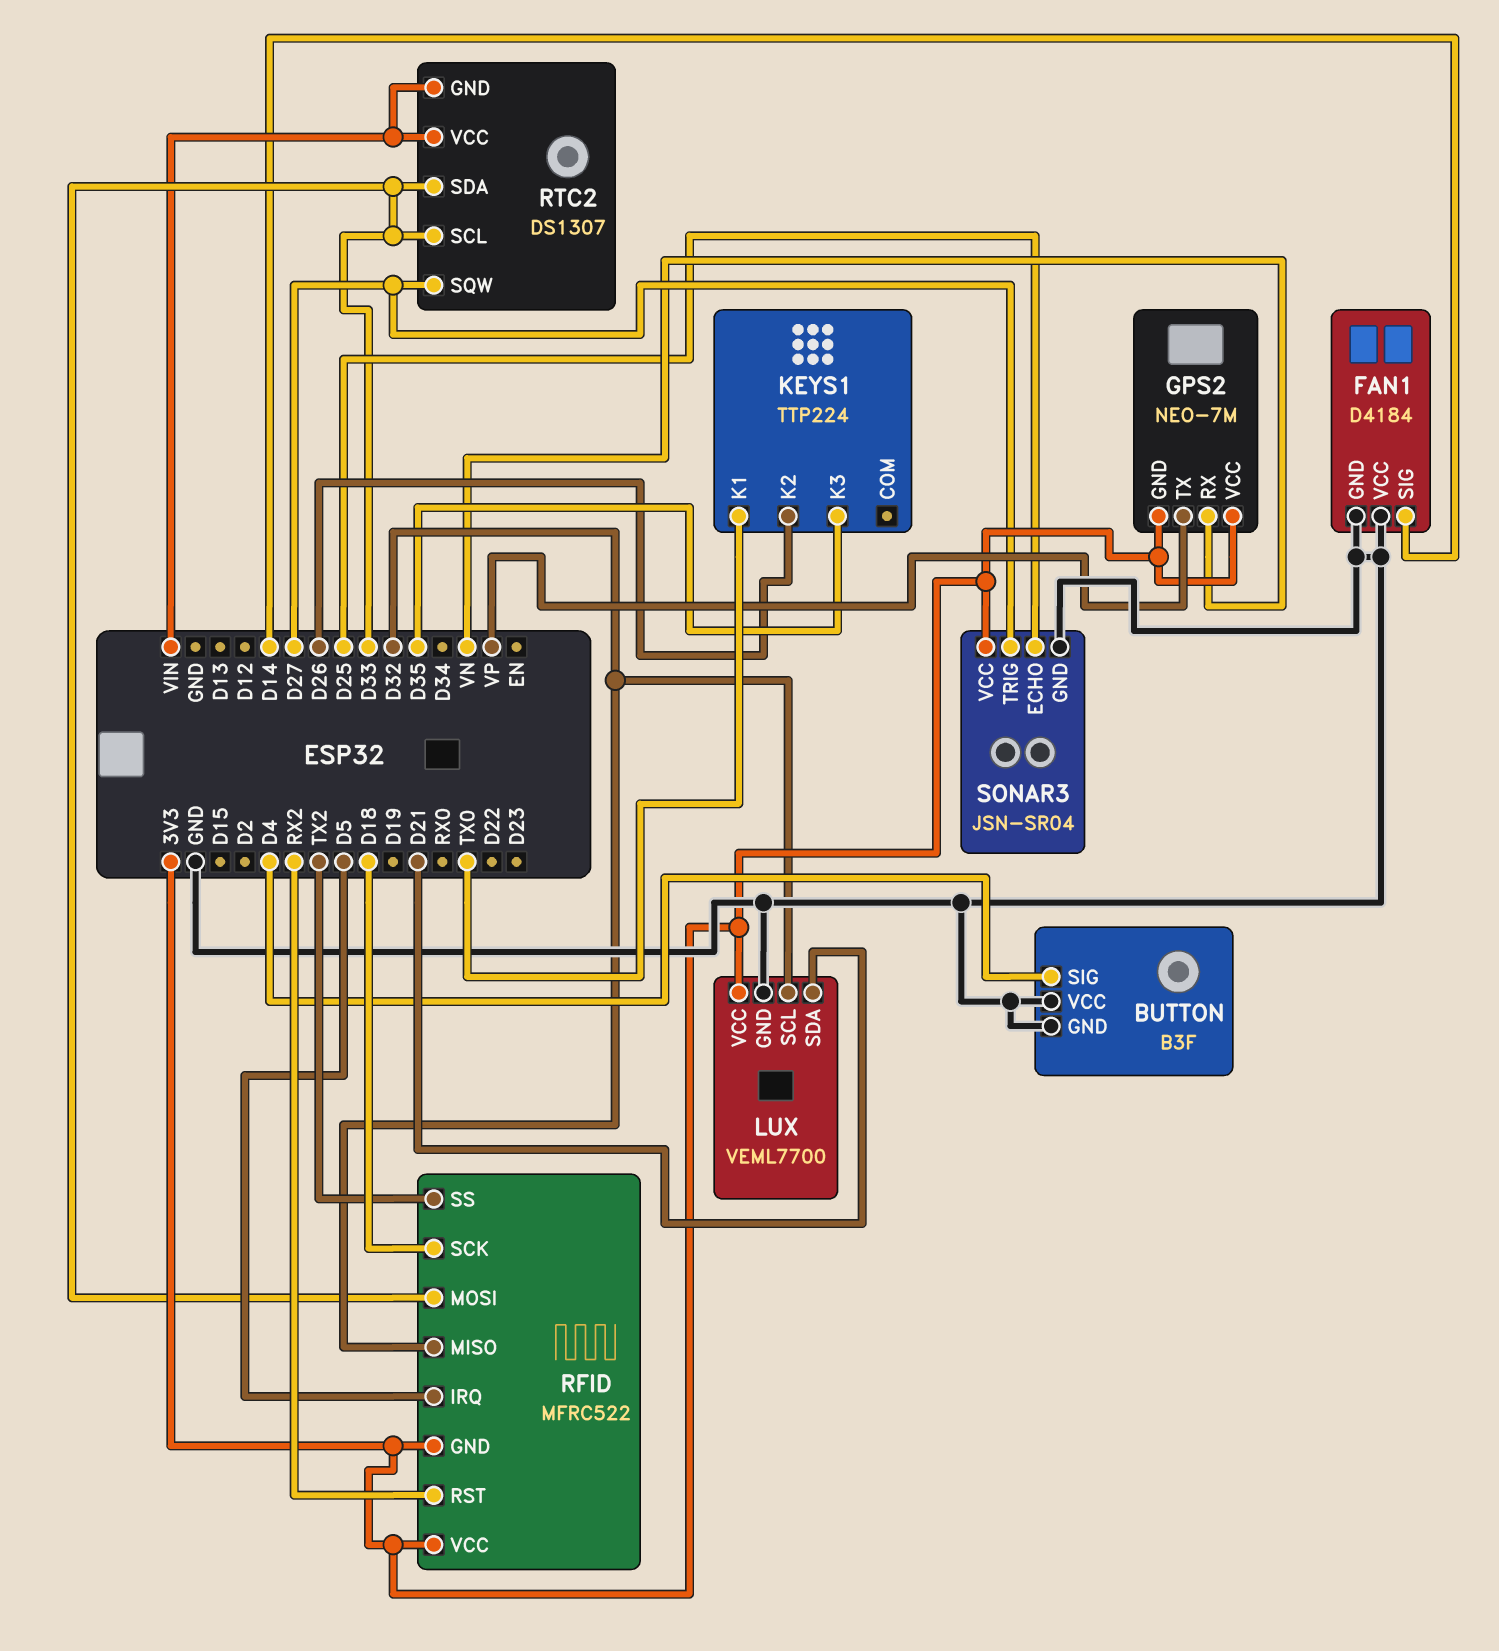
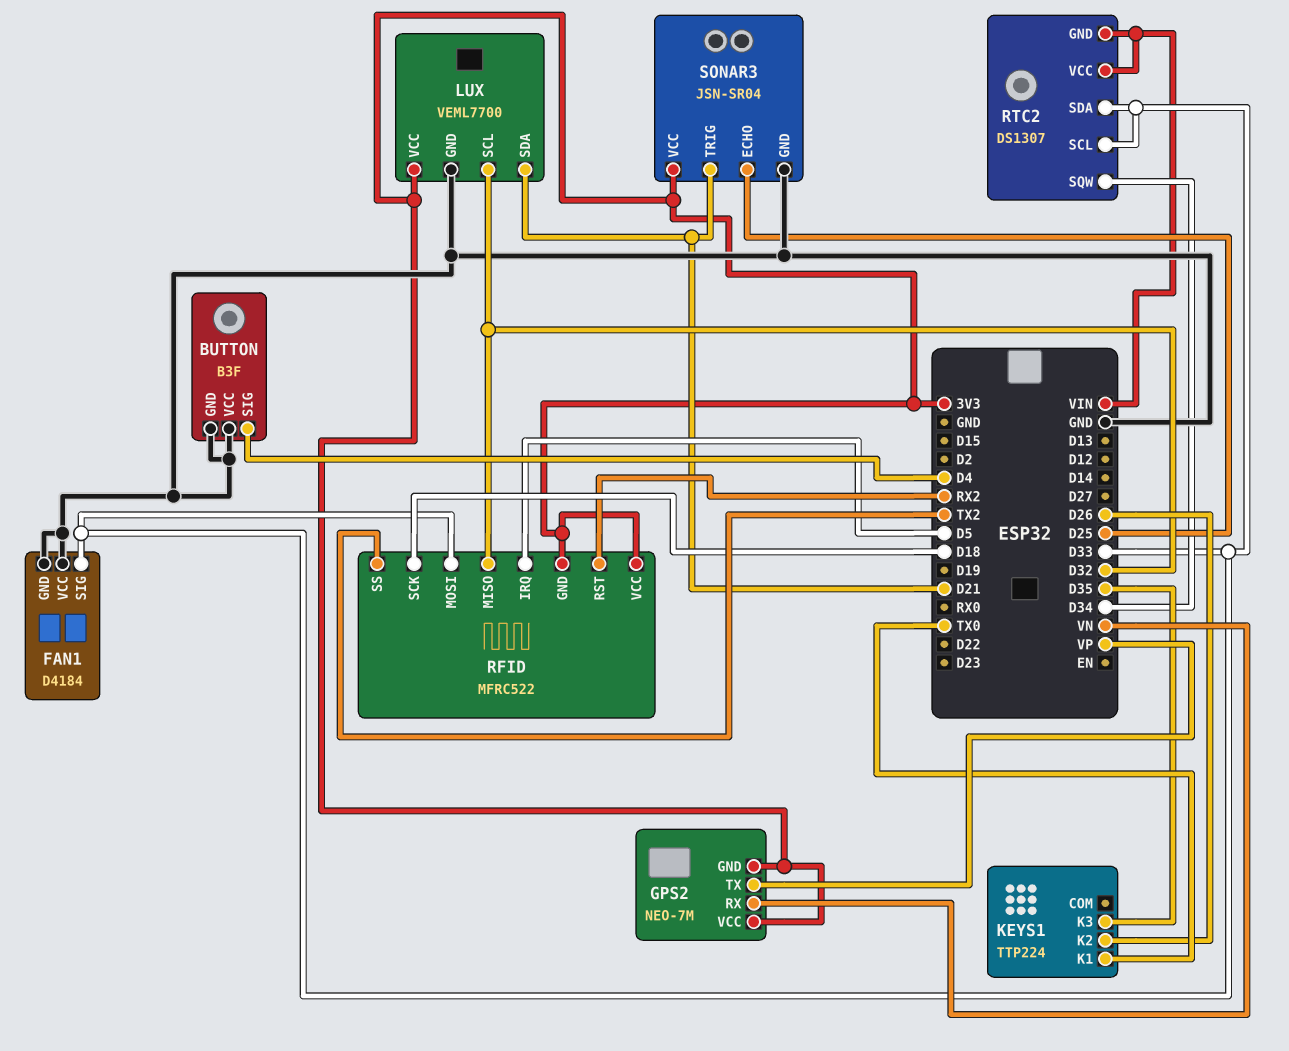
FAN1 pin SIG: D14 -> D33
RTC2 pin SQW: D27 -> D34
SONAR3 pin TRIG: D27 -> D21

